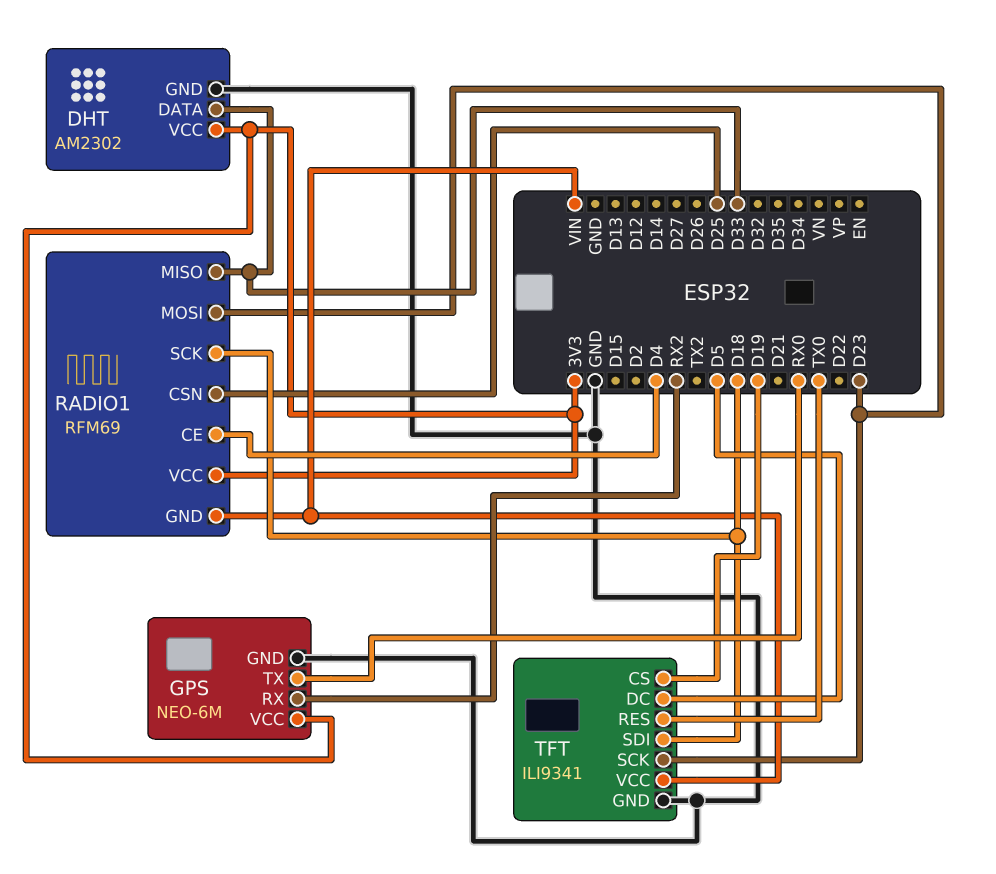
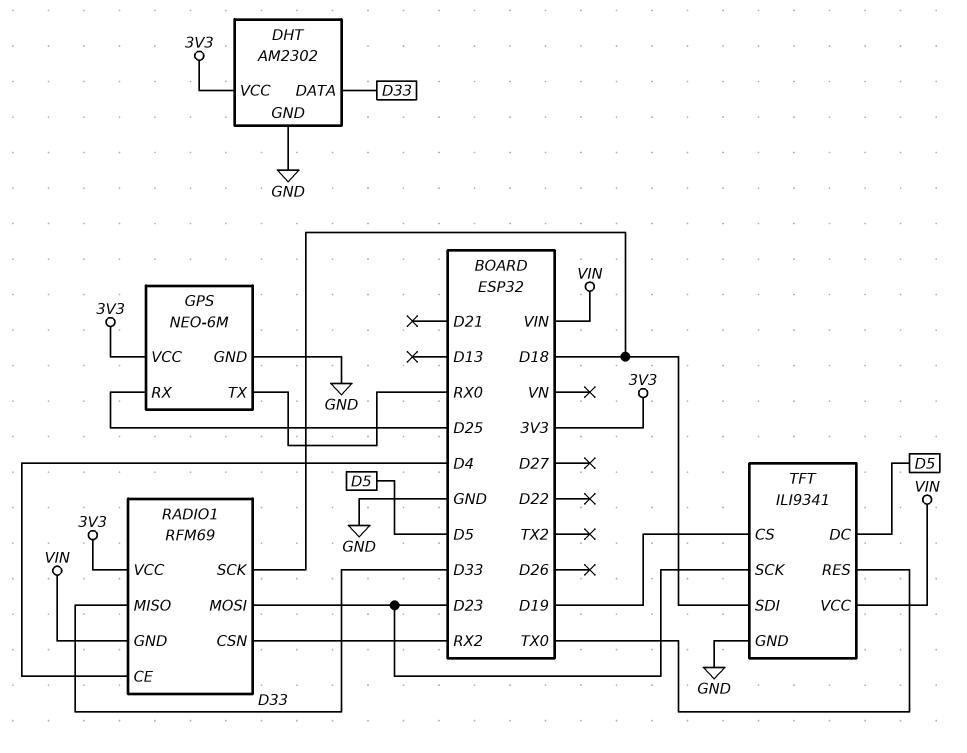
GPS pin RX: RX2 -> D25
RADIO1 pin CSN: D25 -> RX2

